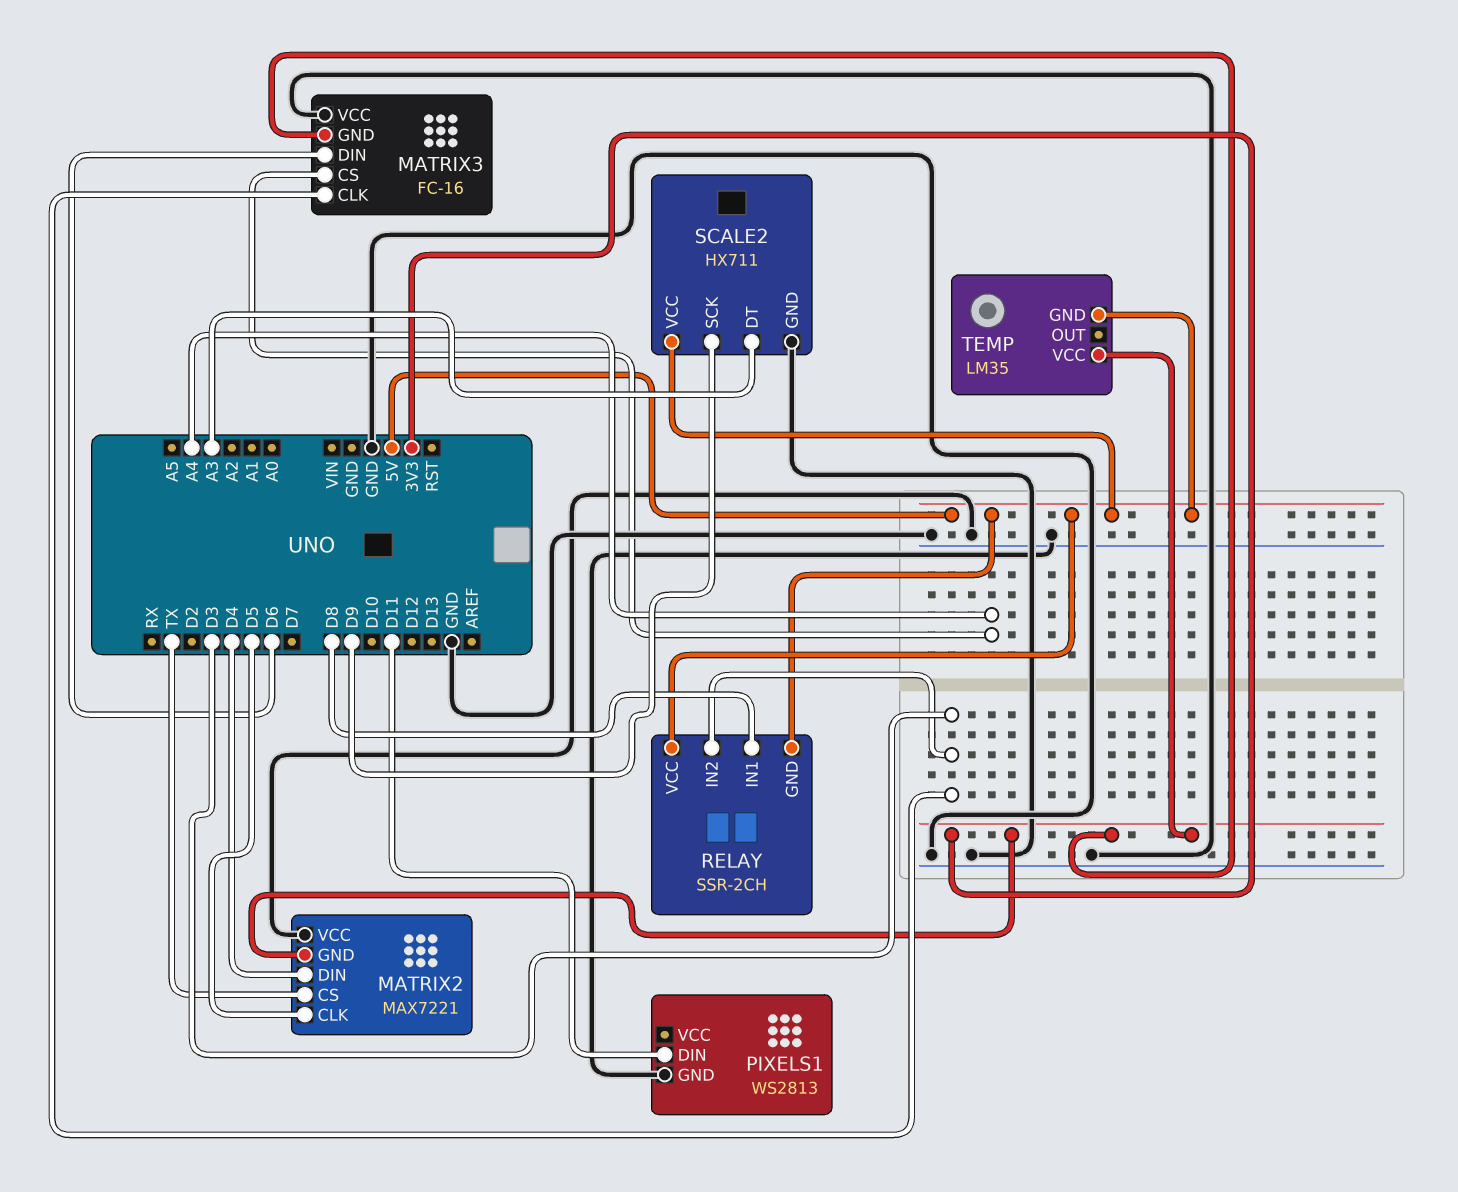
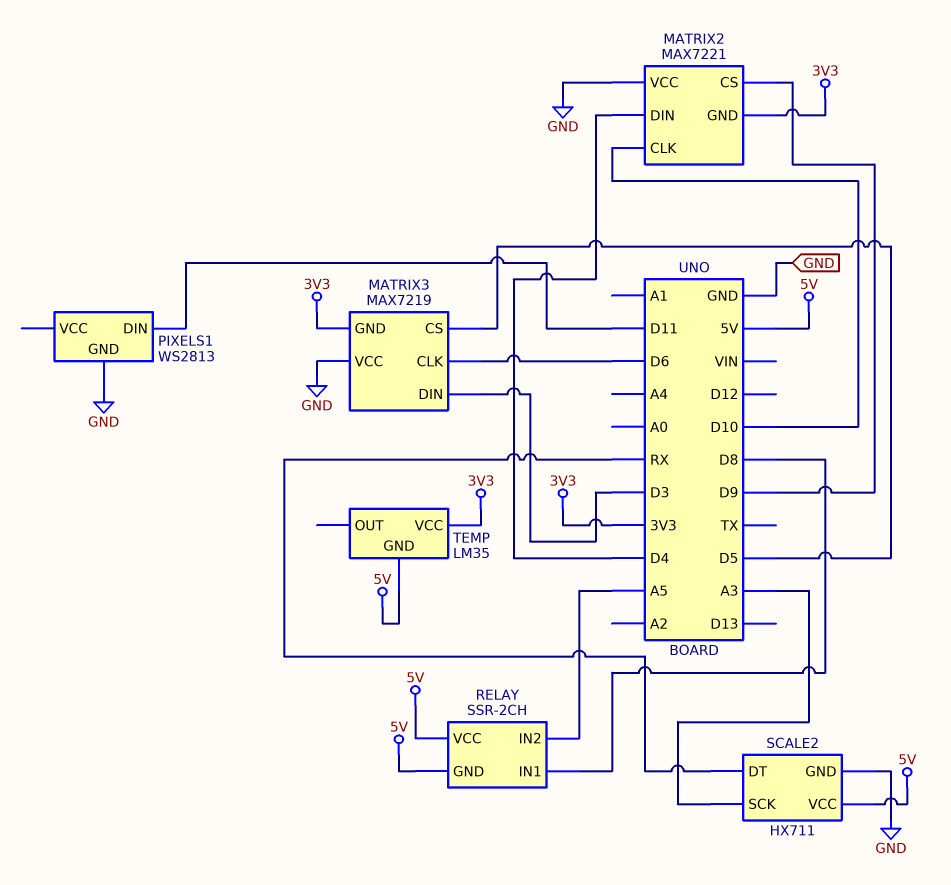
MATRIX2 pin CLK: D5 -> D10
MATRIX2 pin CS: TX -> D9
MATRIX3: FC-16 -> MAX7219
MATRIX3 pin CLK: D3 -> D6
MATRIX3 pin CS: A4 -> D5
MATRIX3 pin DIN: D6 -> D3
RELAY pin IN2: D3 -> A5
SCALE2 pin DT: A3 -> RX
SCALE2 pin SCK: D9 -> A3

